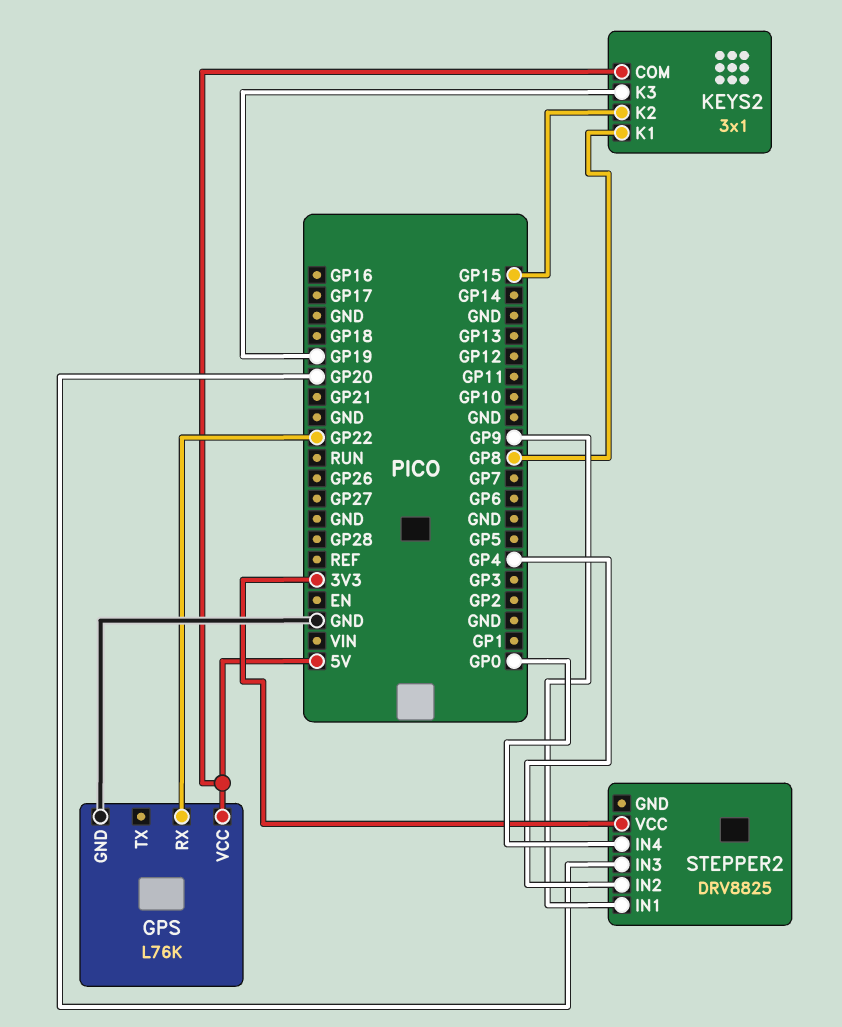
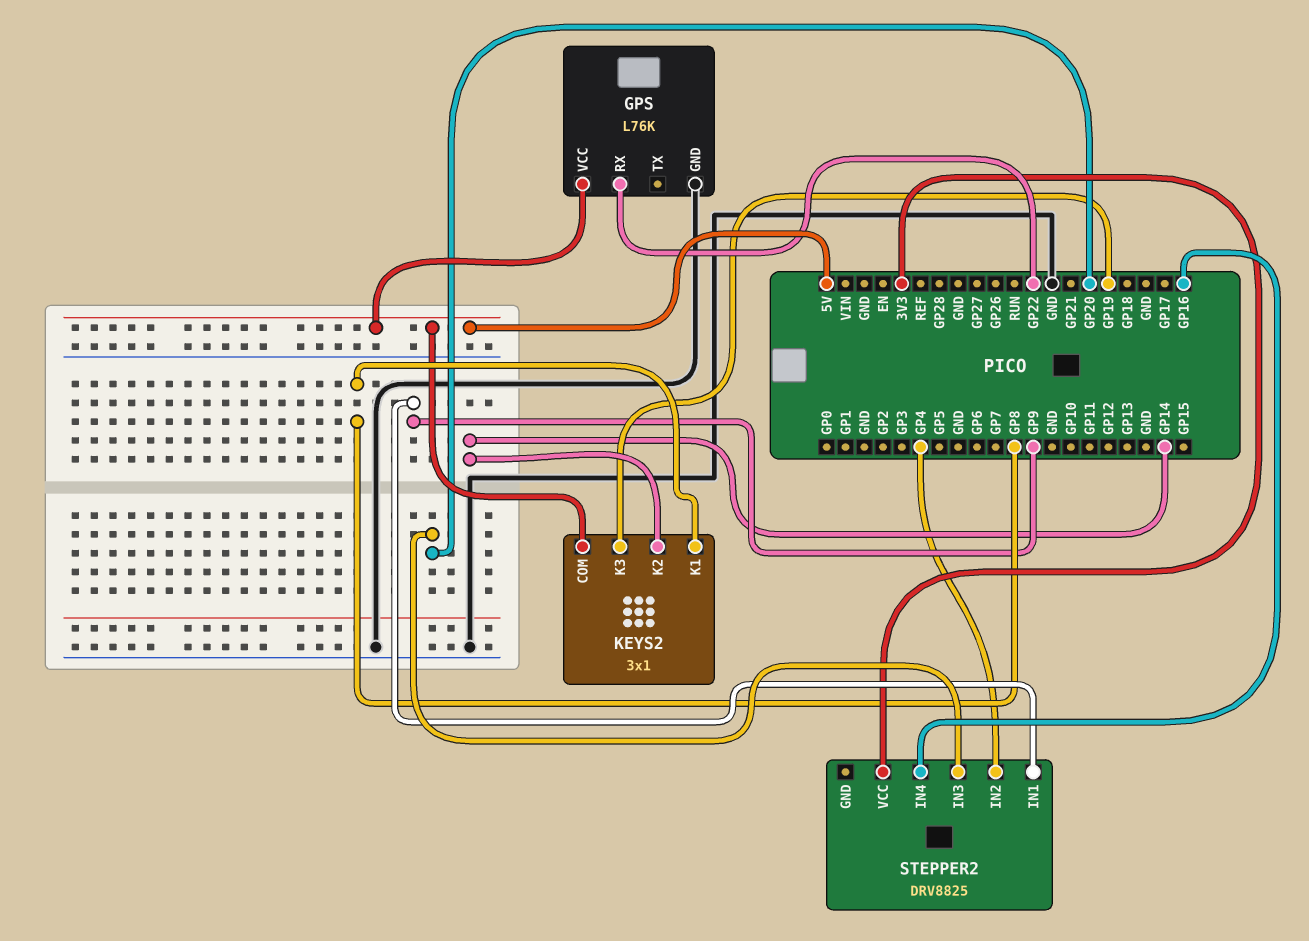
KEYS2 pin K2: GP15 -> GP14
STEPPER2 pin IN4: GP0 -> GP16

